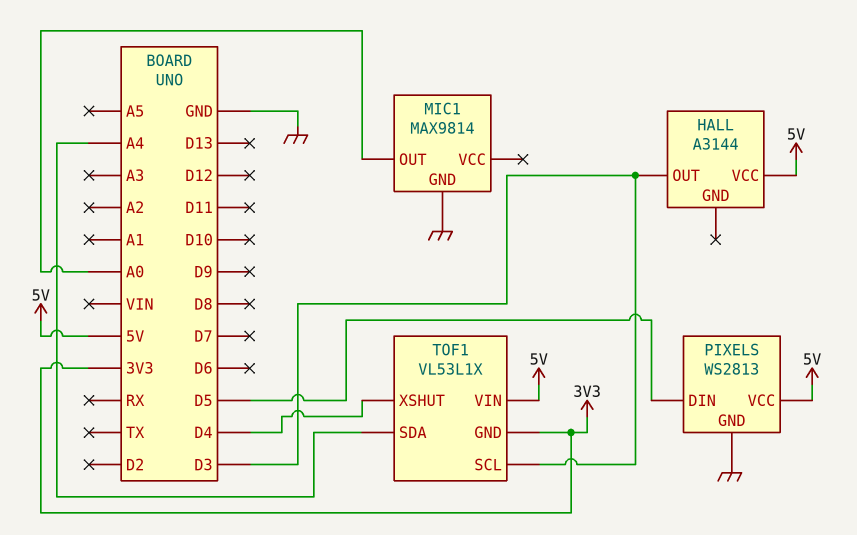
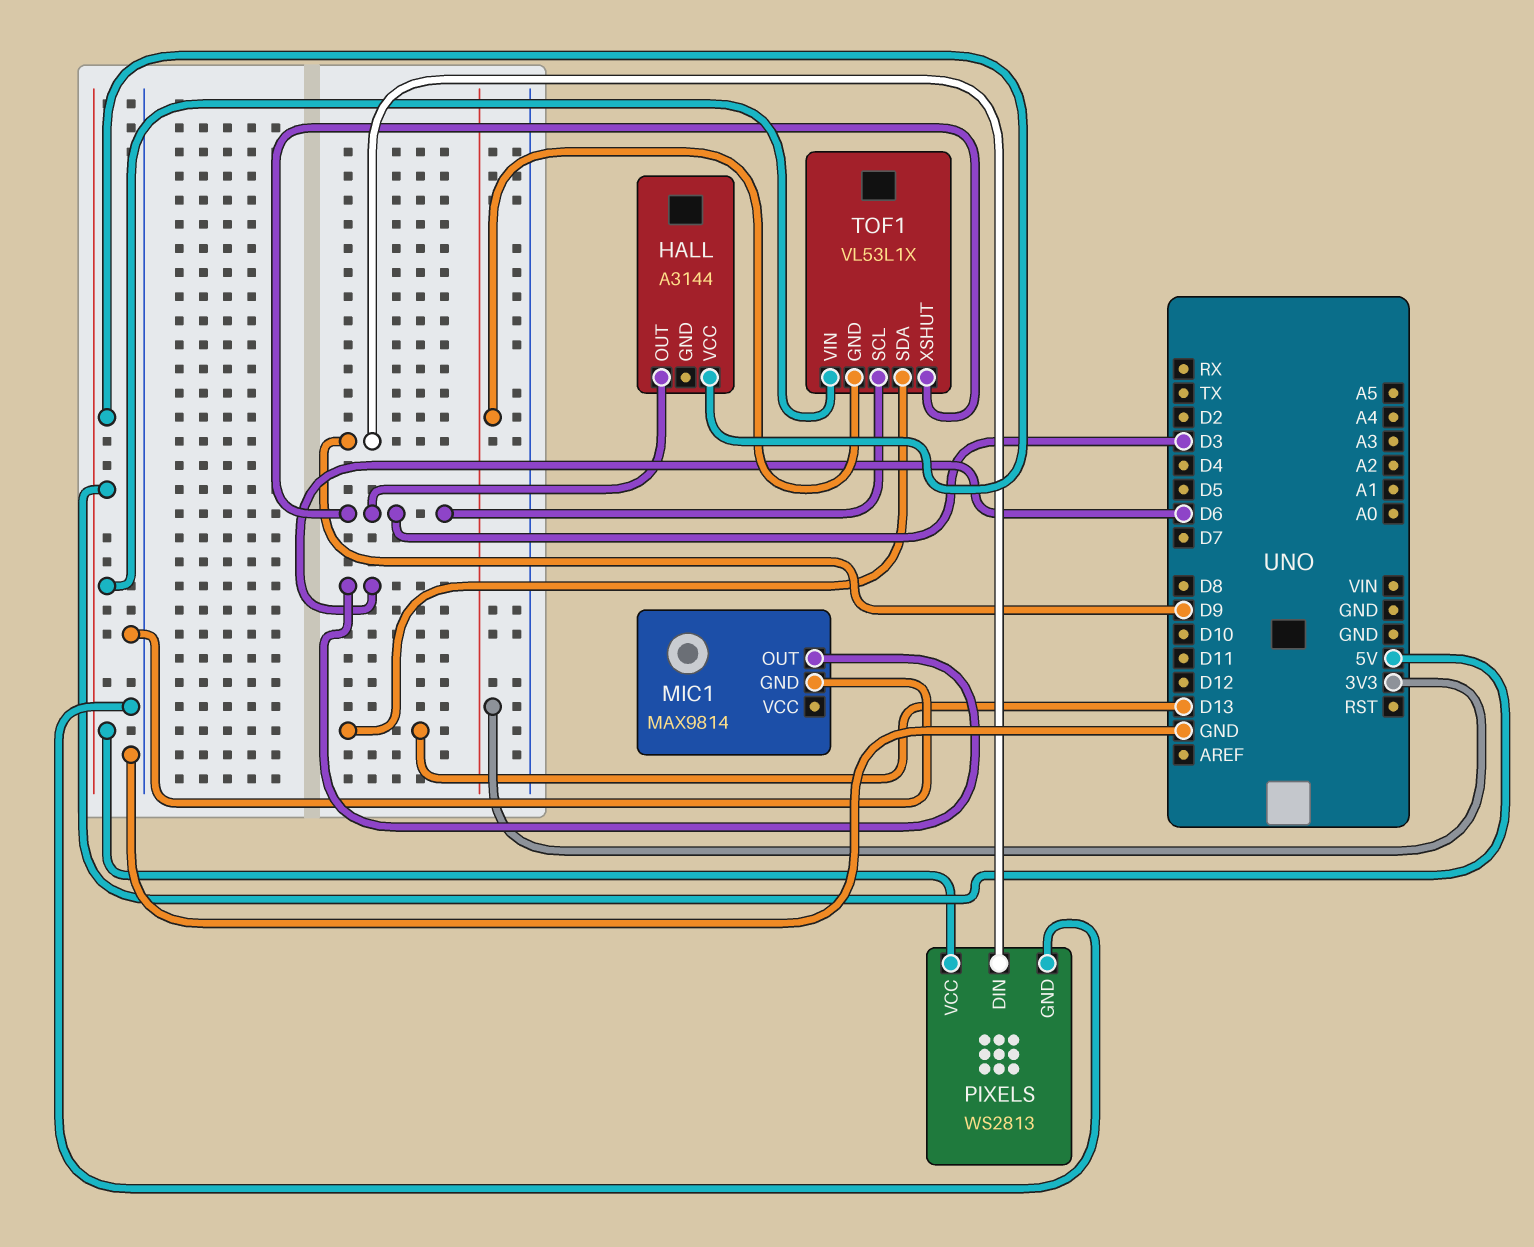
MIC1 pin OUT: A0 -> D6
PIXELS pin DIN: D5 -> D9
TOF1 pin SDA: A4 -> D13
TOF1 pin XSHUT: D4 -> D3

